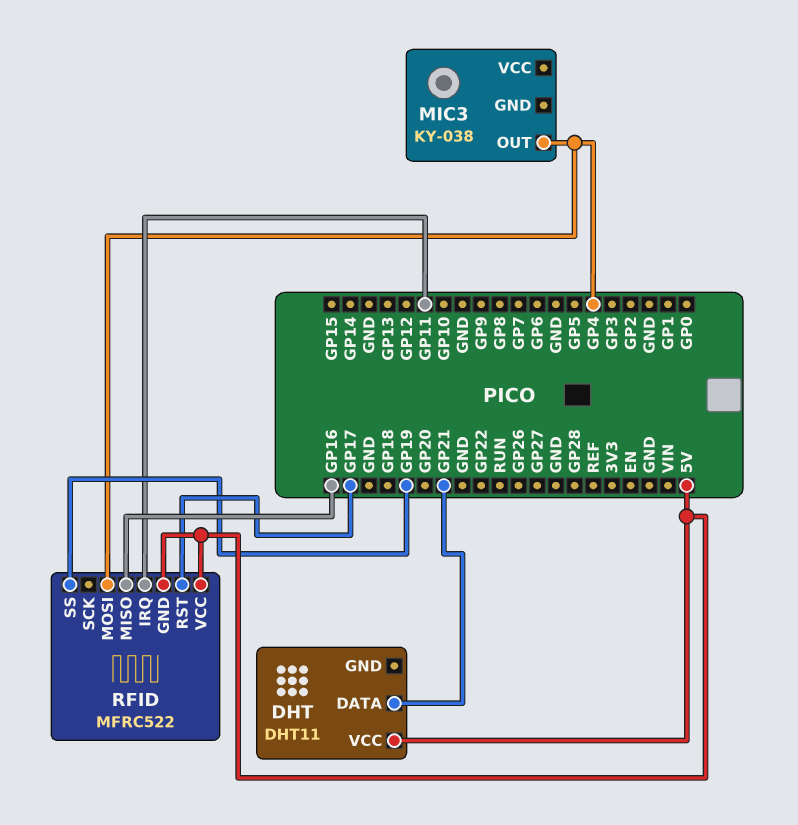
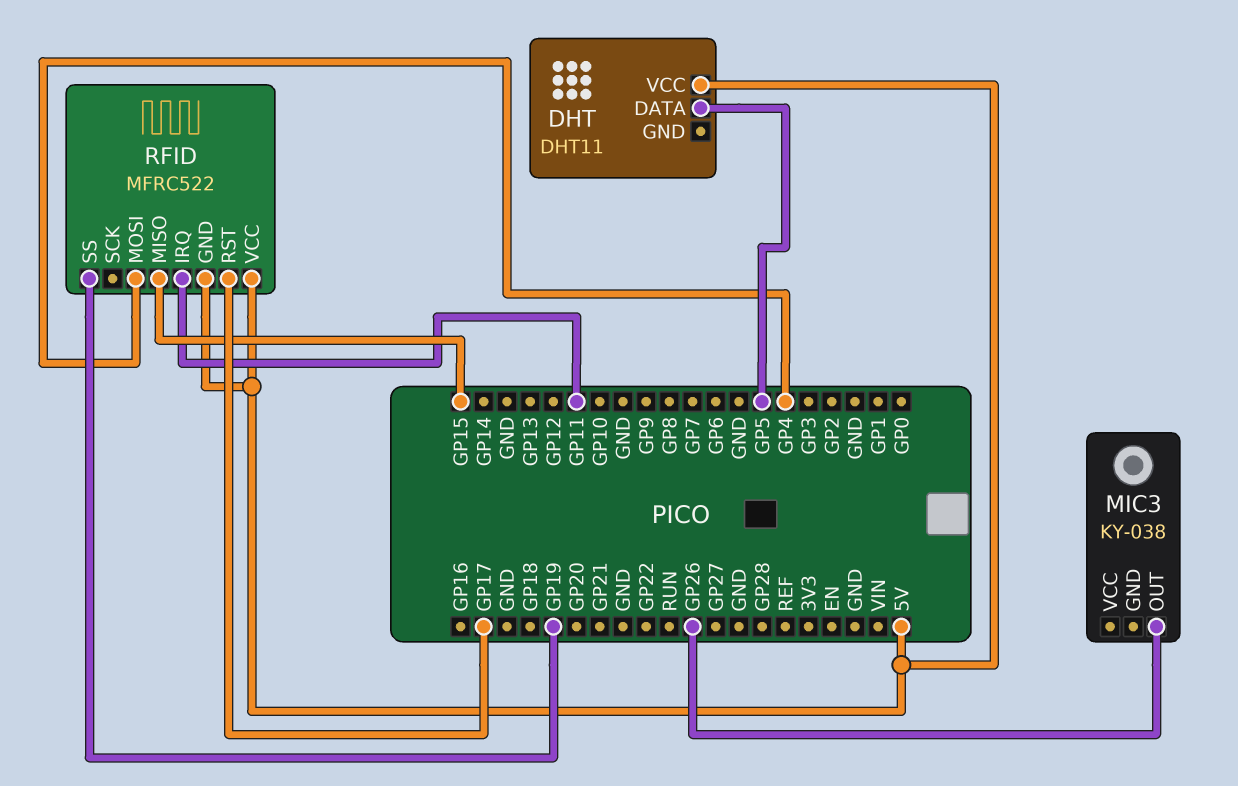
DHT pin DATA: GP21 -> GP5
MIC3 pin OUT: GP4 -> GP26
RFID pin MISO: GP16 -> GP15

